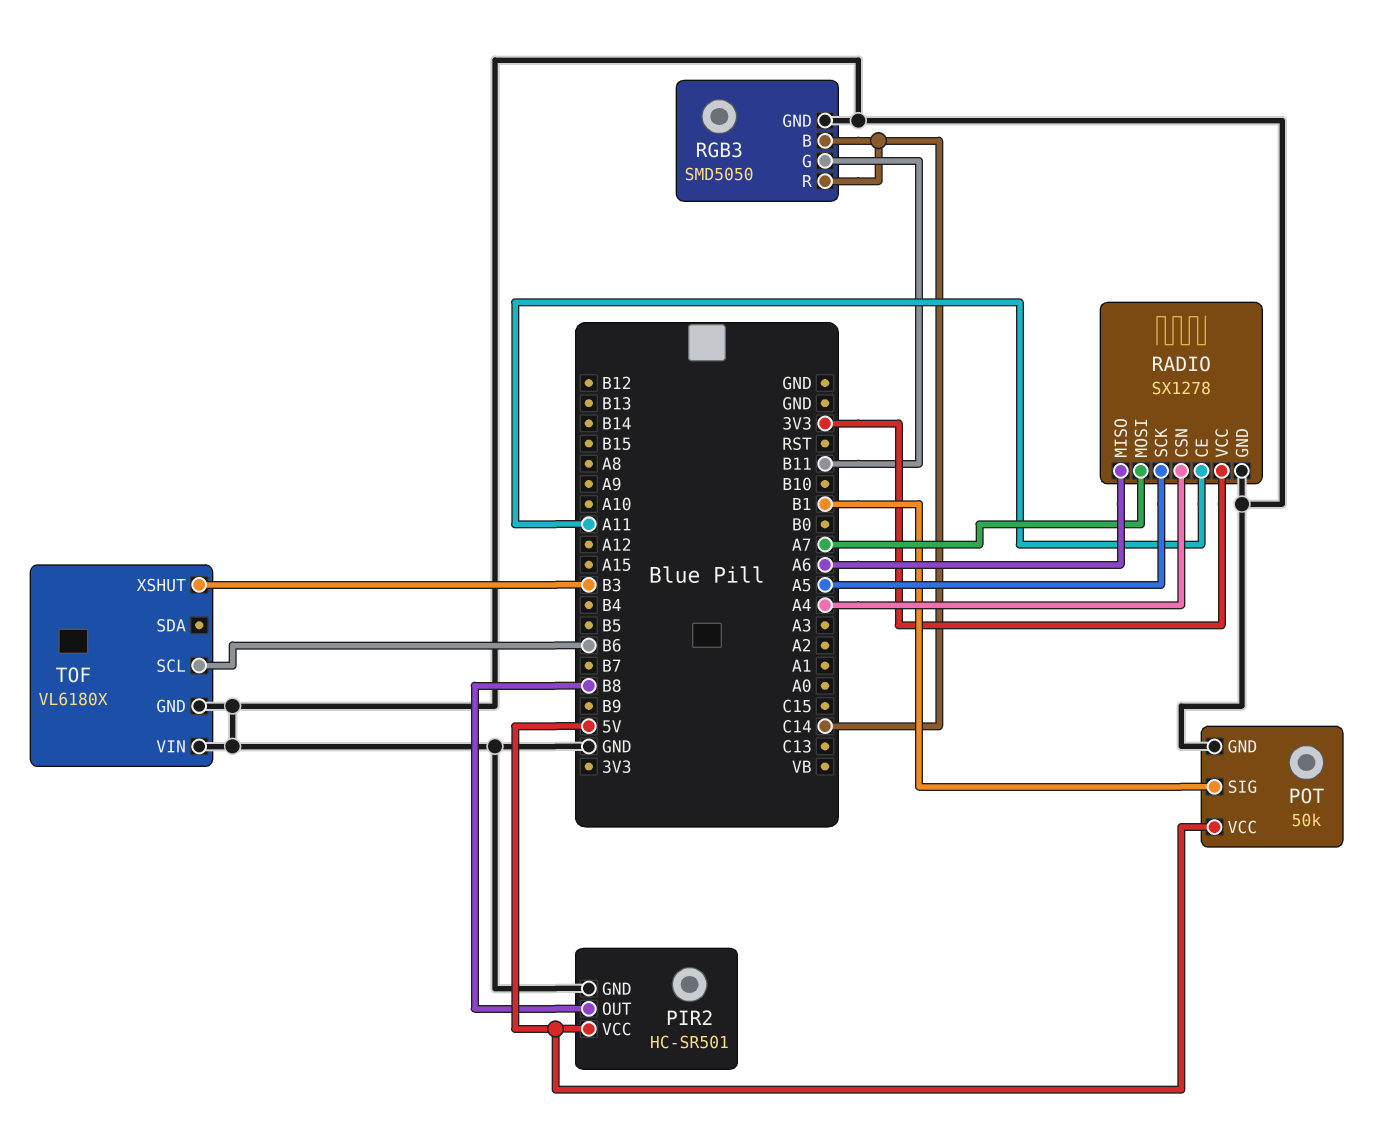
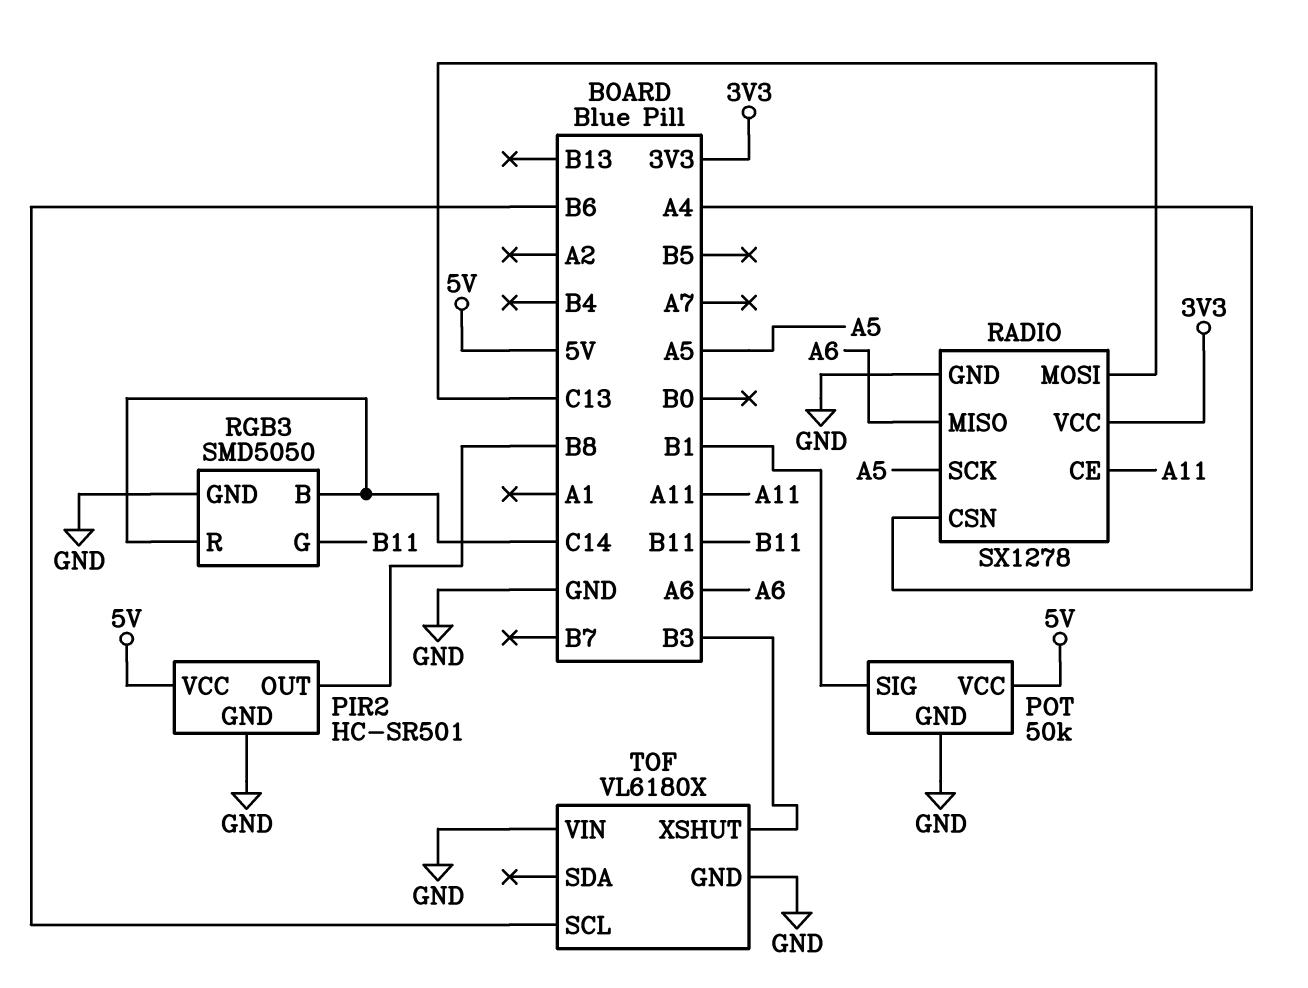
RADIO pin MOSI: A7 -> C13

